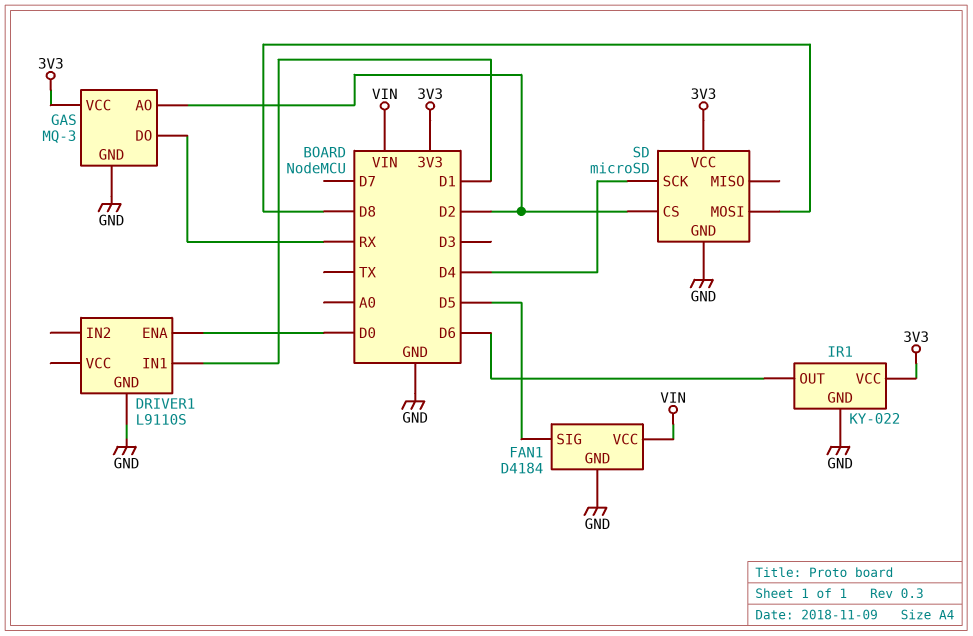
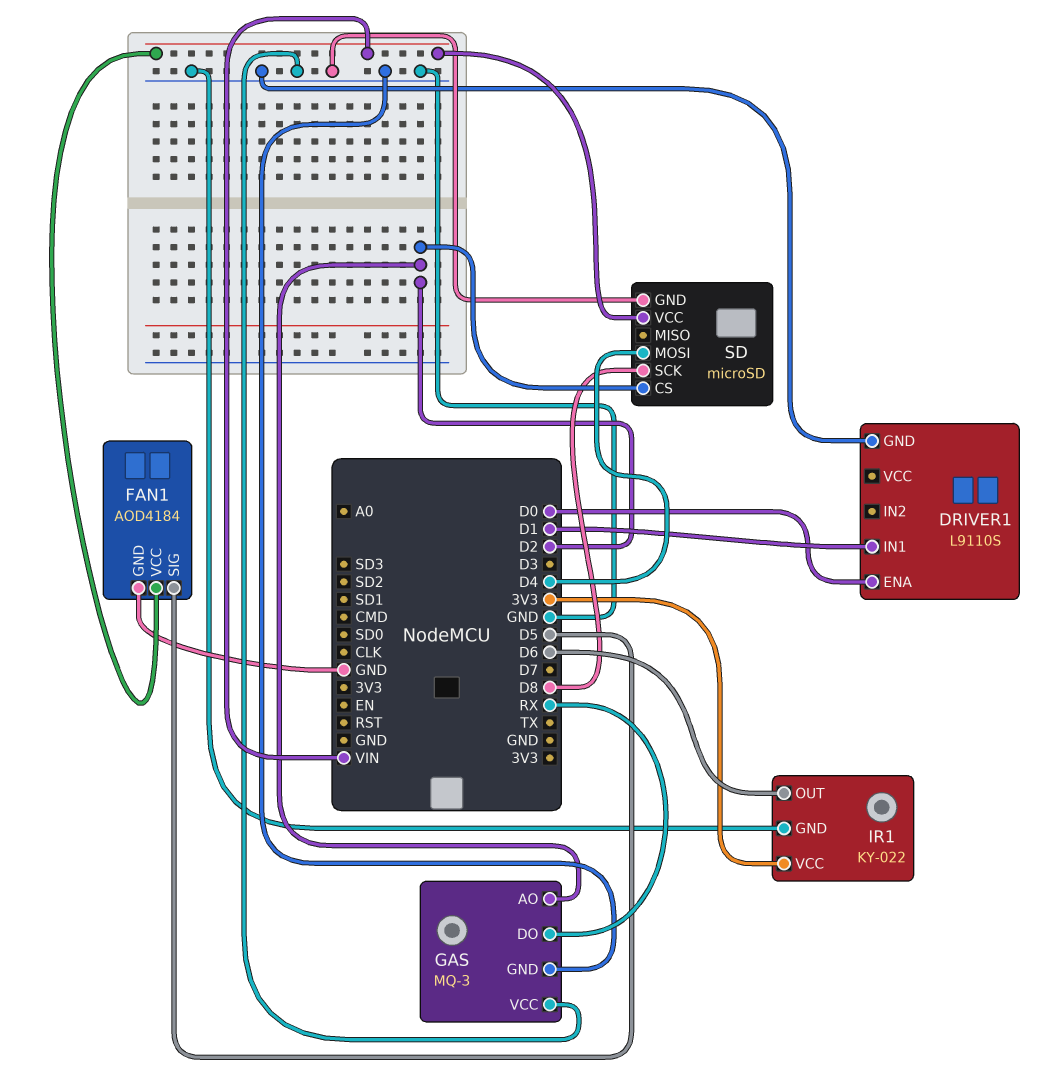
FAN1: D4184 -> AOD4184
GAS pin VCC: 3V3 -> GND
SD pin MOSI: D8 -> D4
SD pin SCK: D4 -> D8
SD pin VCC: 3V3 -> VIN

